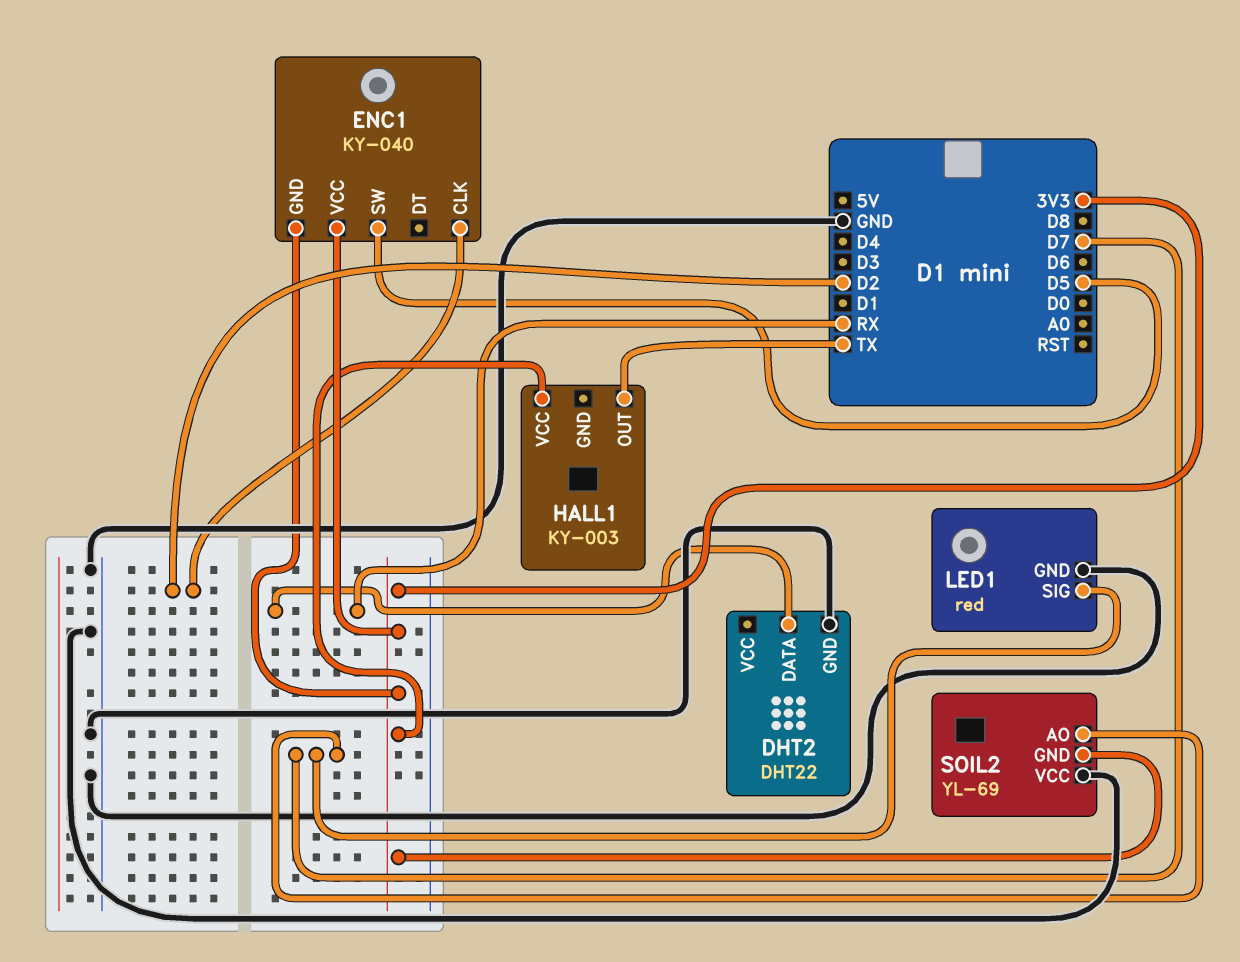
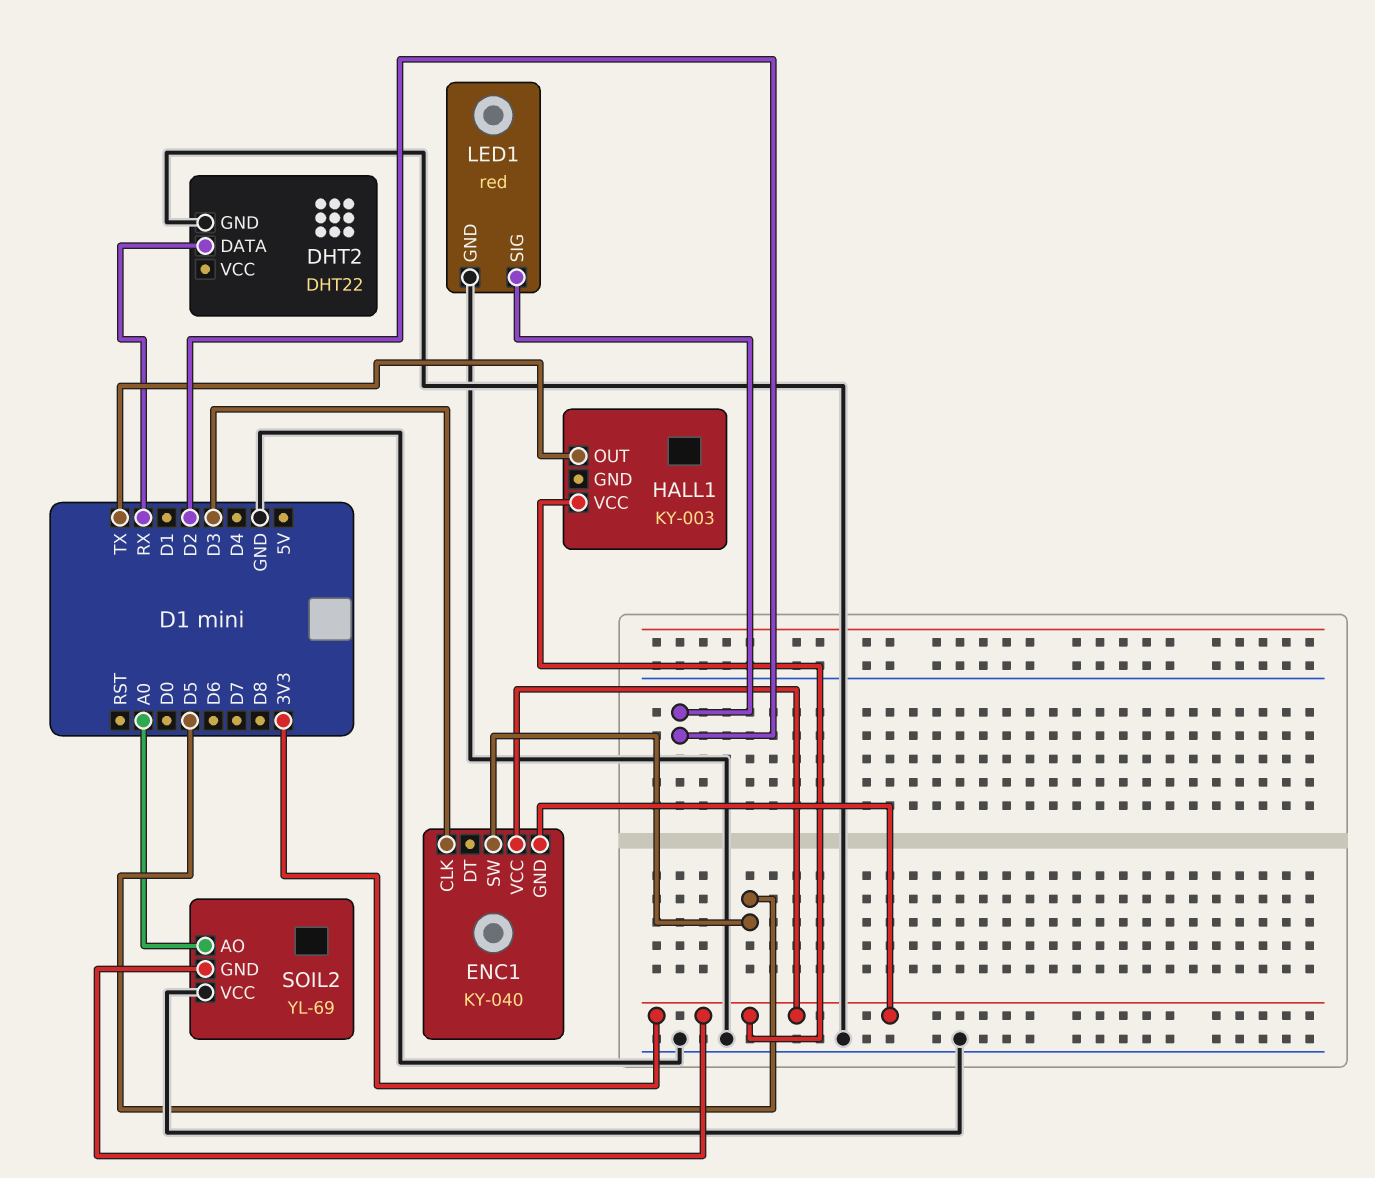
ENC1 pin CLK: D2 -> D3
LED1 pin SIG: D7 -> D2
SOIL2 pin AO: D7 -> A0

